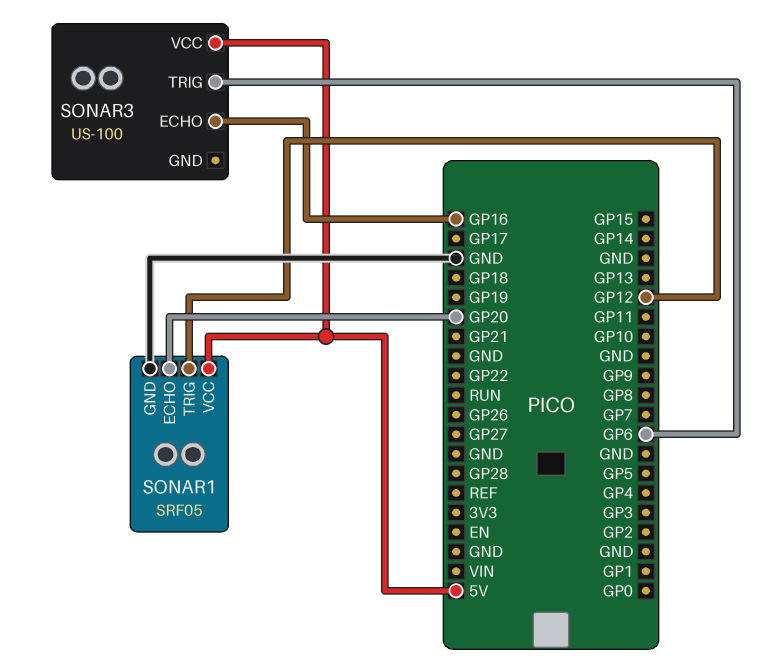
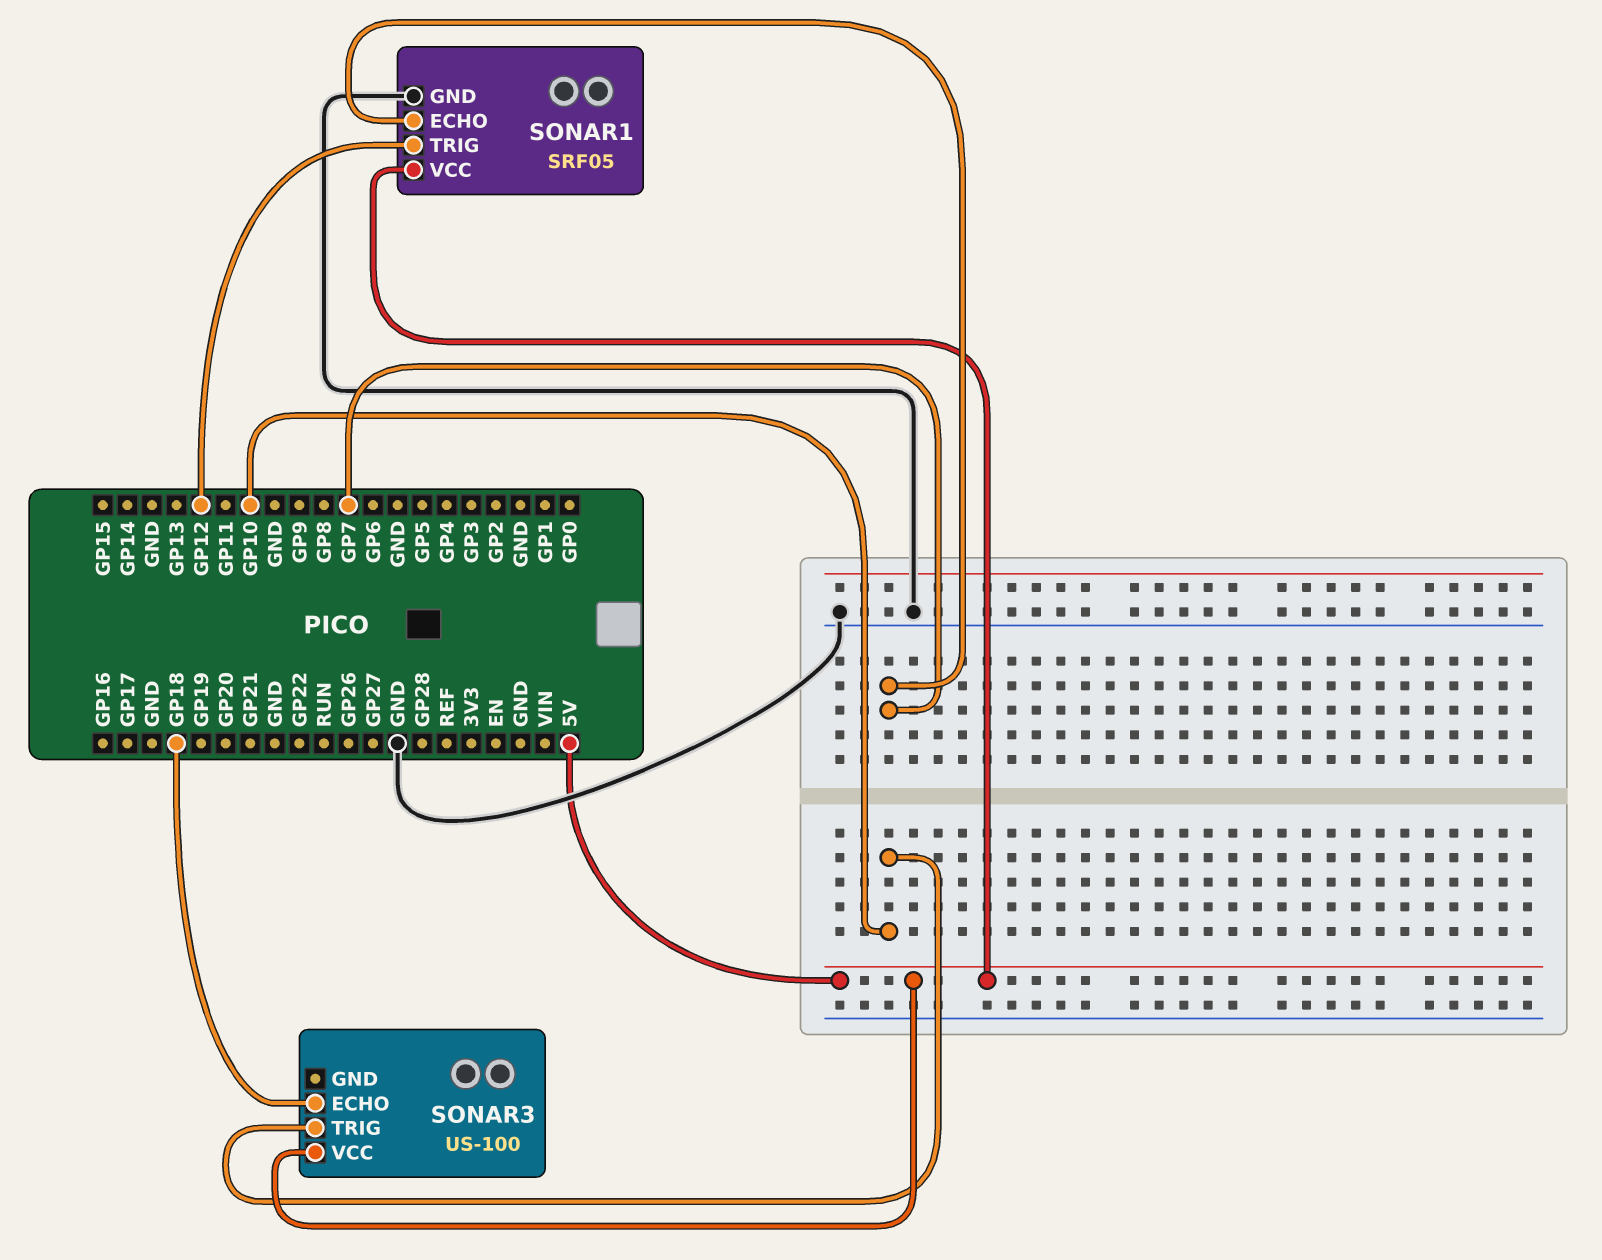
SONAR1 pin ECHO: GP20 -> GP7
SONAR3 pin ECHO: GP16 -> GP18
SONAR3 pin TRIG: GP6 -> GP10

